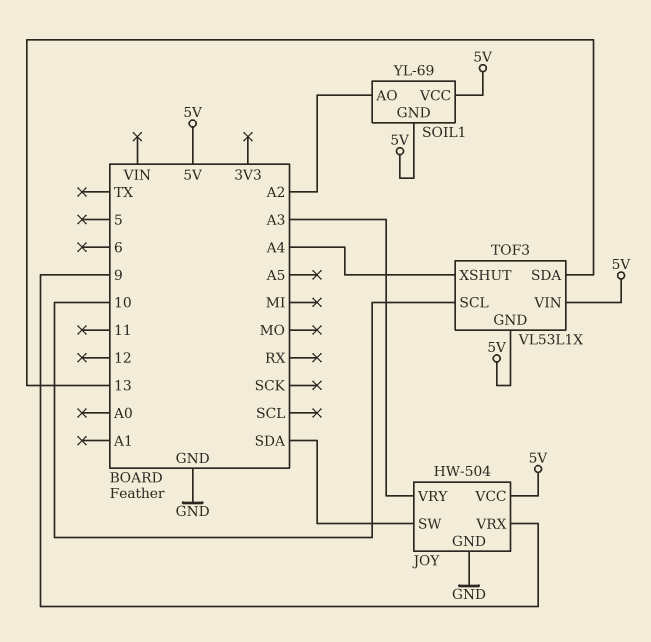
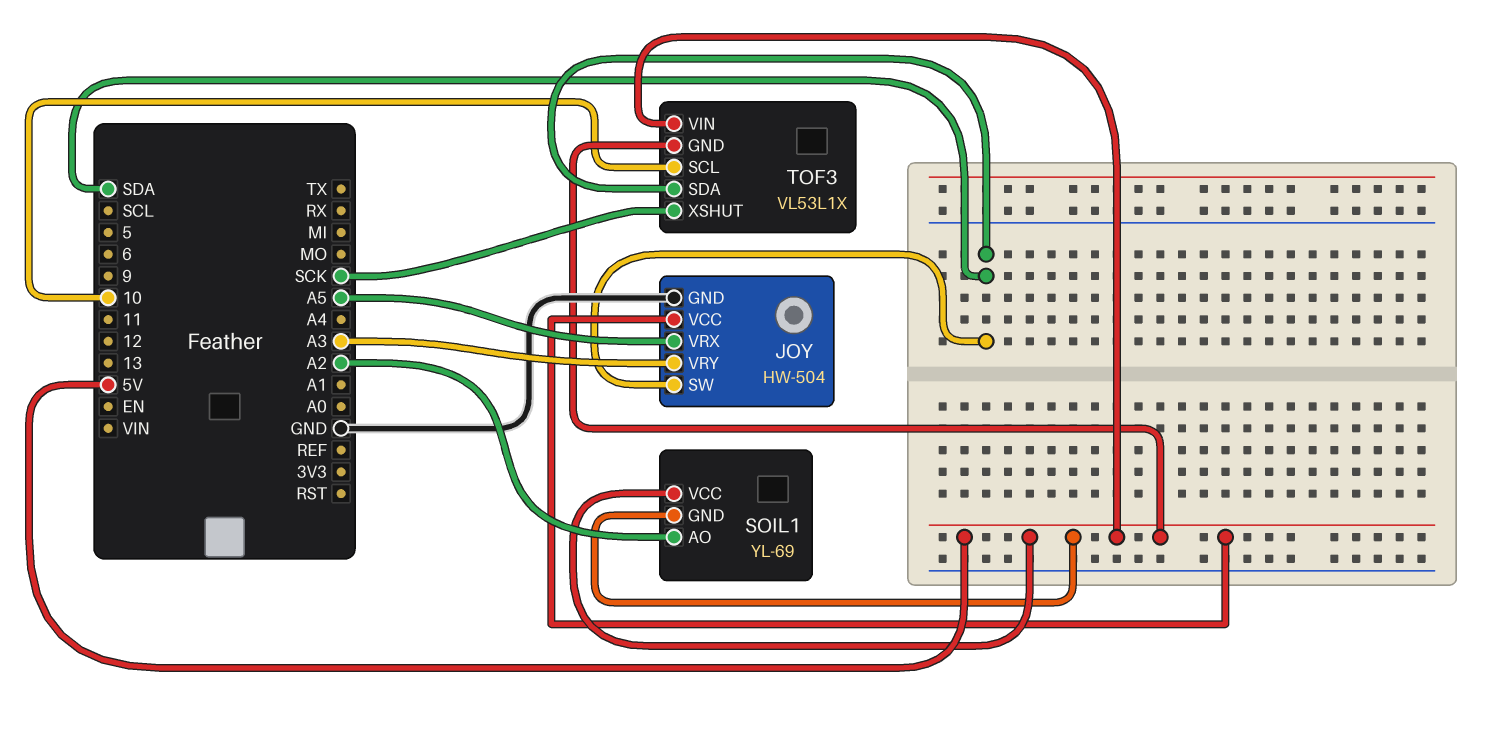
JOY pin VRX: 9 -> A5
TOF3 pin SDA: 13 -> SDA
TOF3 pin XSHUT: A4 -> SCK

